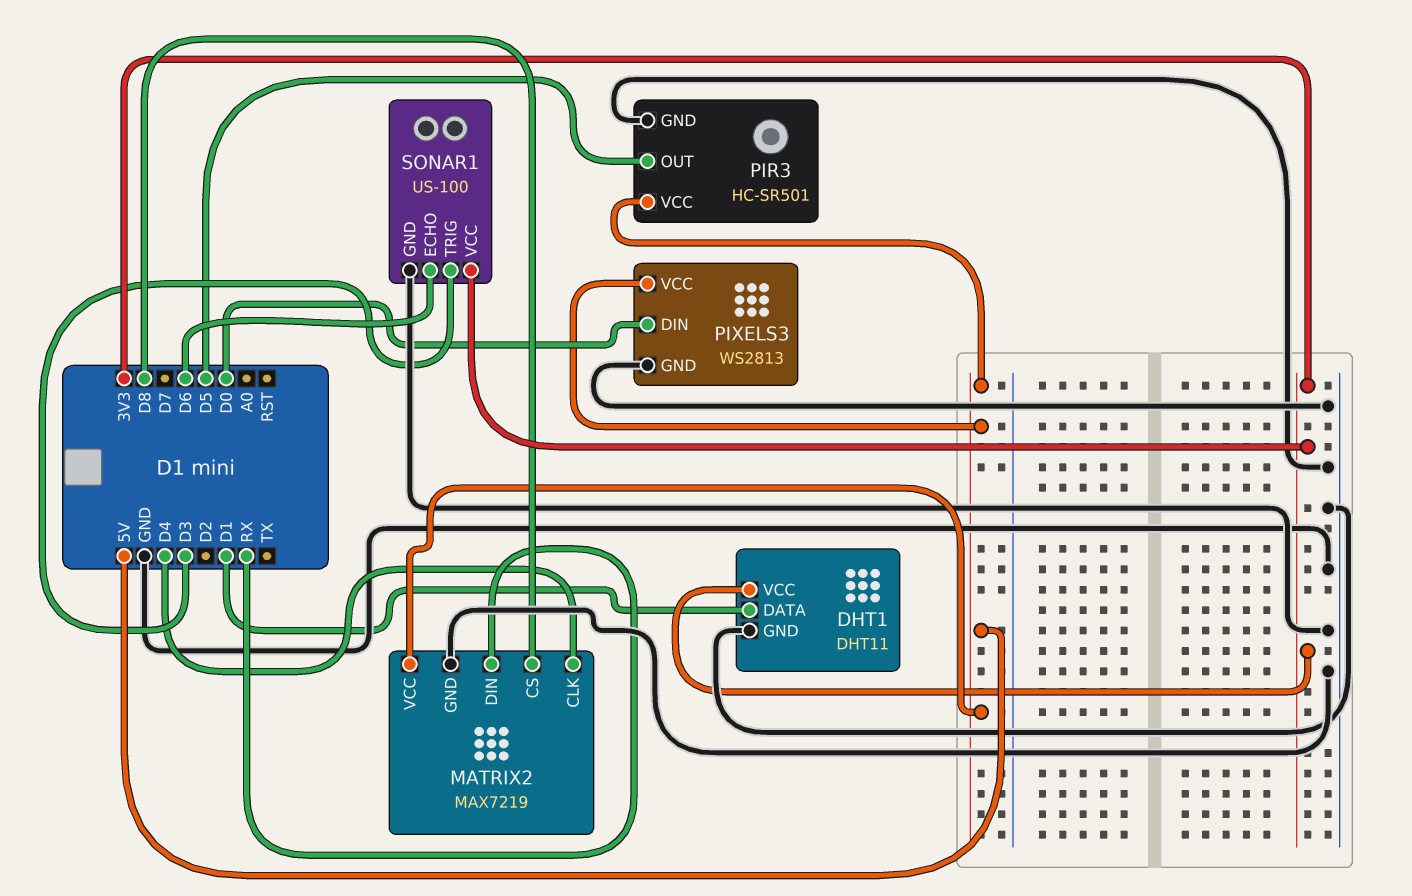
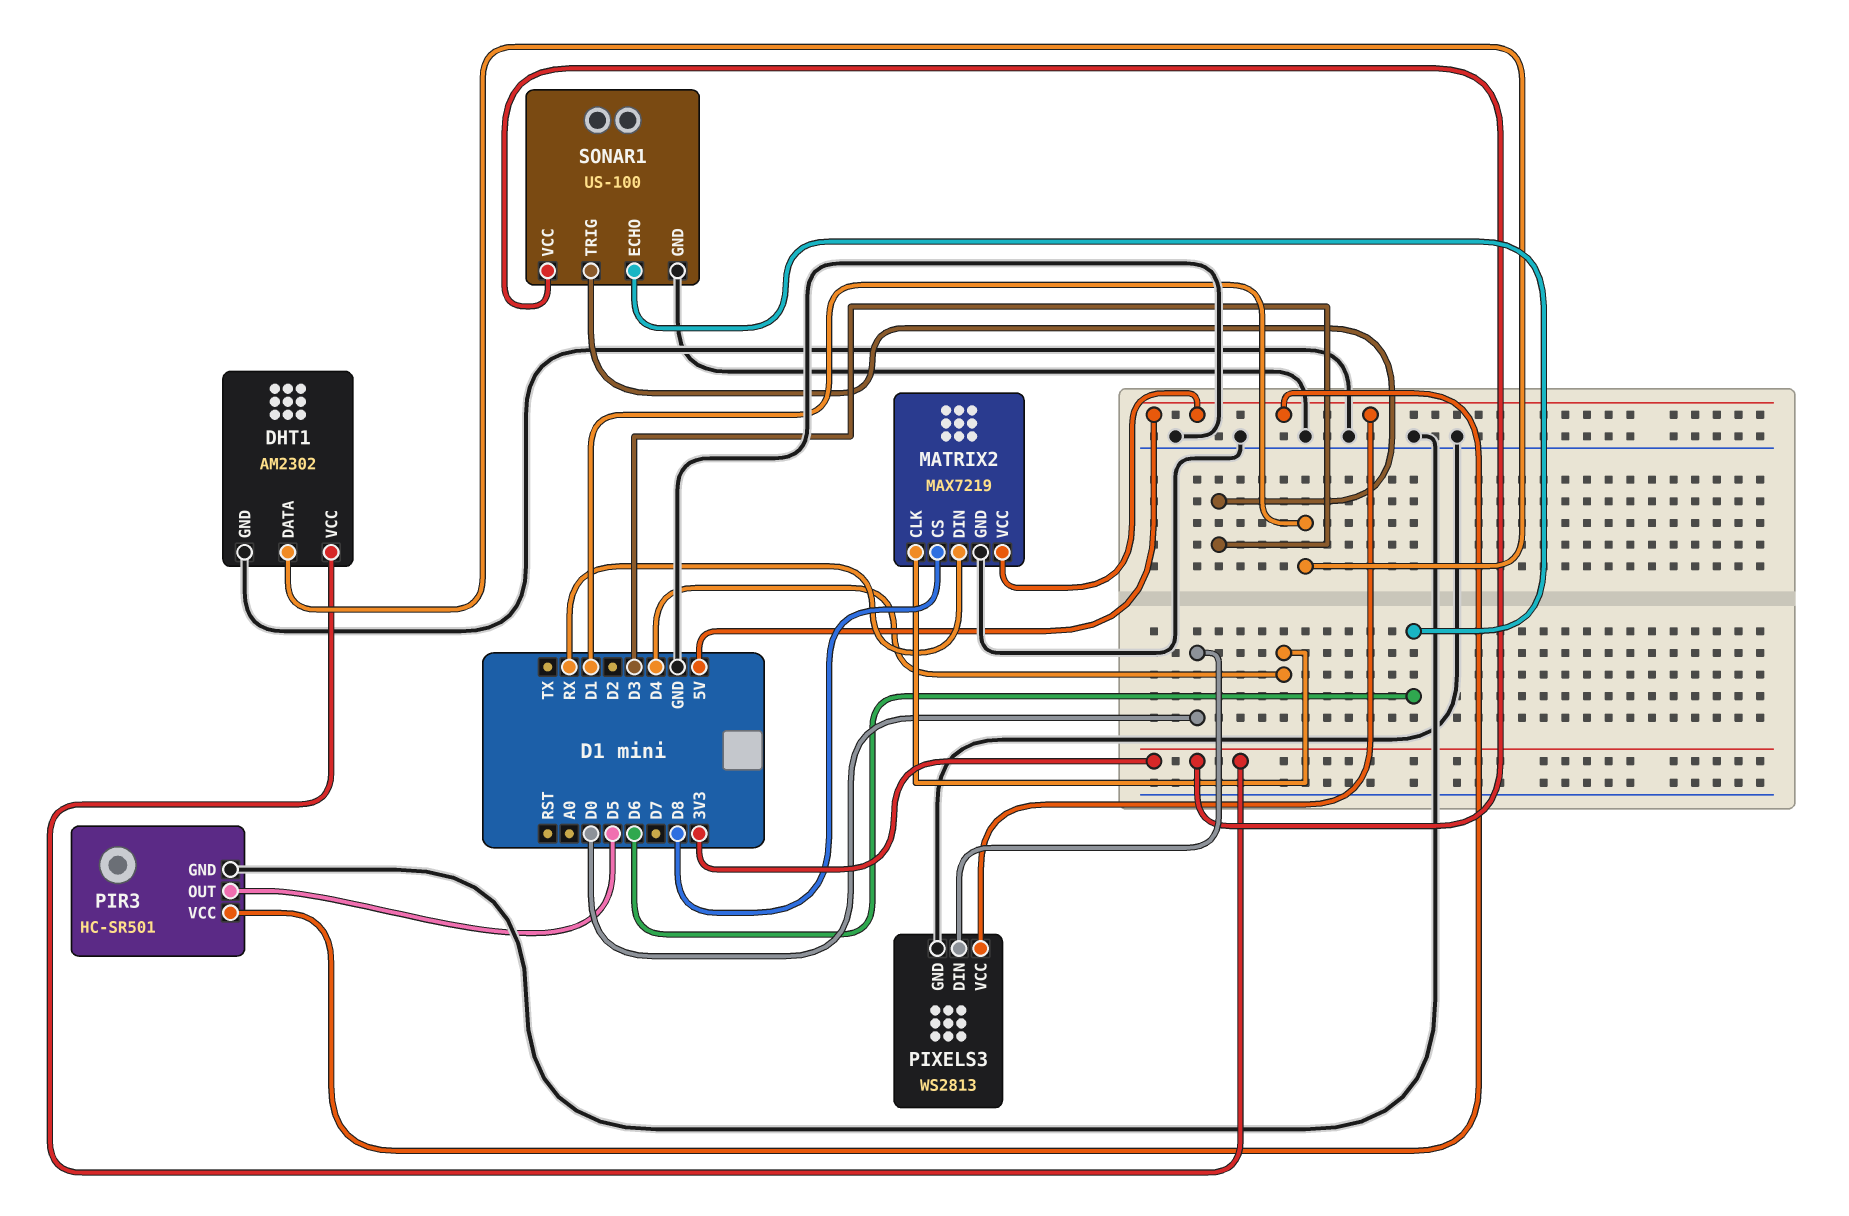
DHT1: DHT11 -> AM2302

